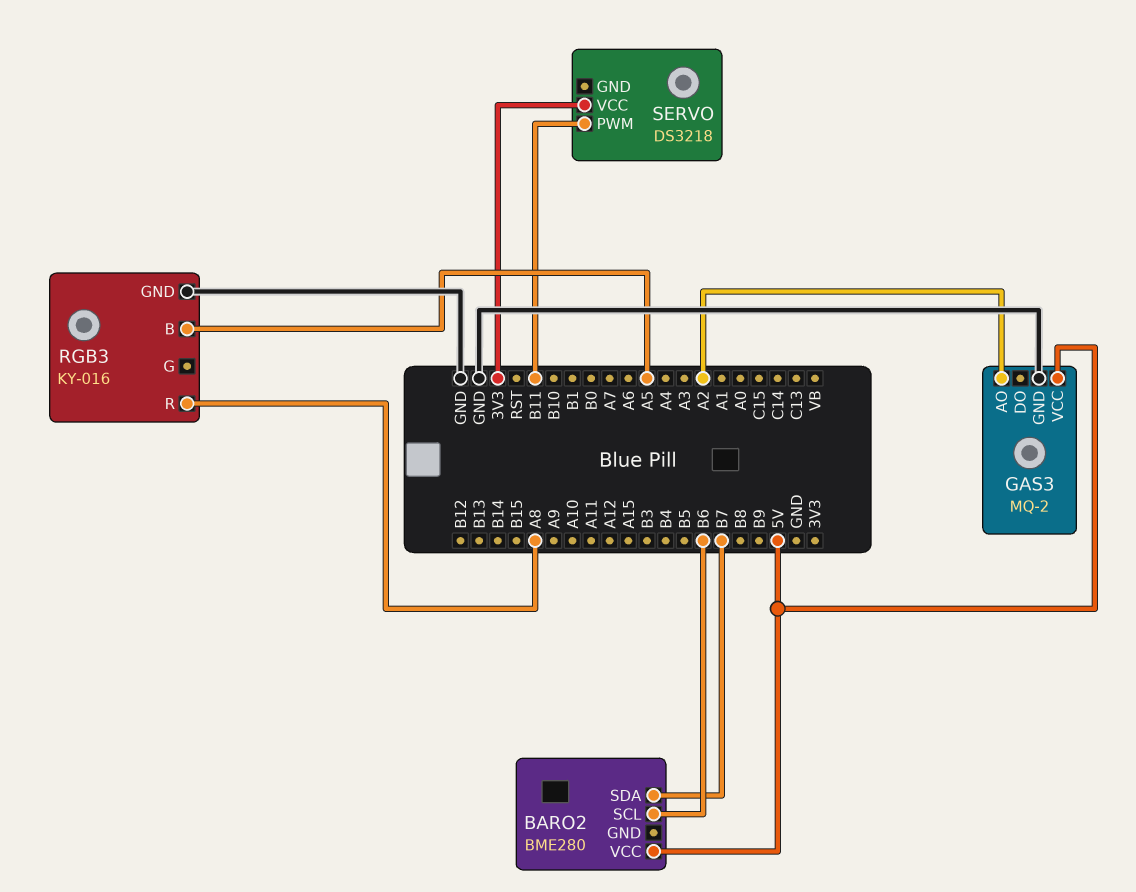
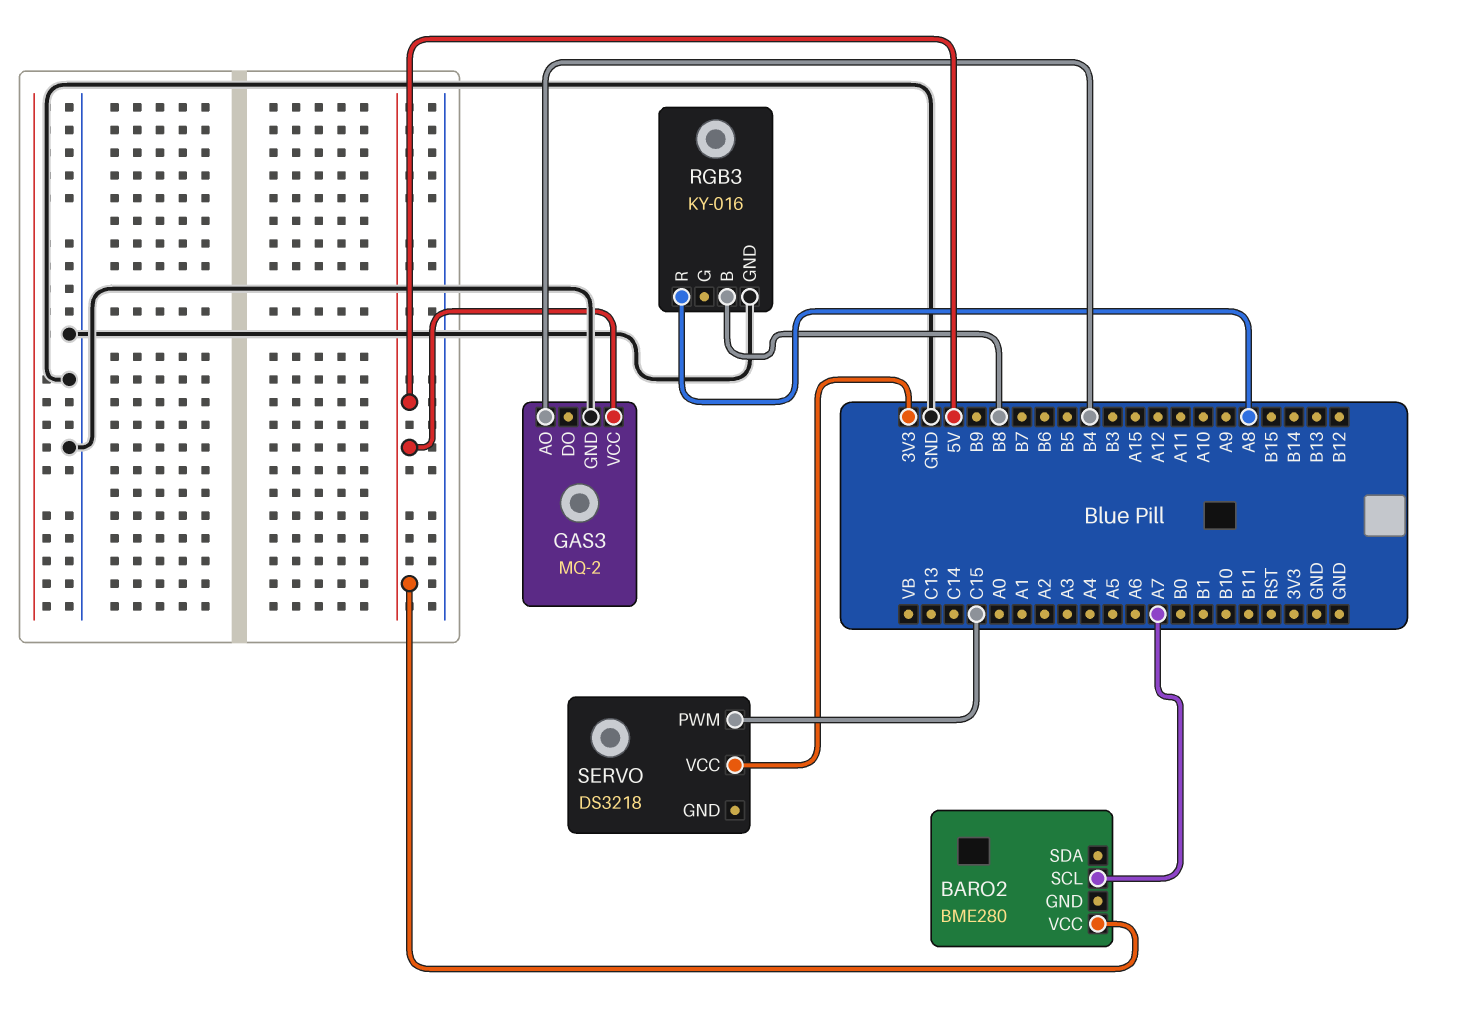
BARO2 pin SCL: B6 -> A7
BARO2 pin SDA: B7 -> none
GAS3 pin AO: A2 -> B4
RGB3 pin B: A5 -> B8
SERVO pin PWM: B11 -> C15

